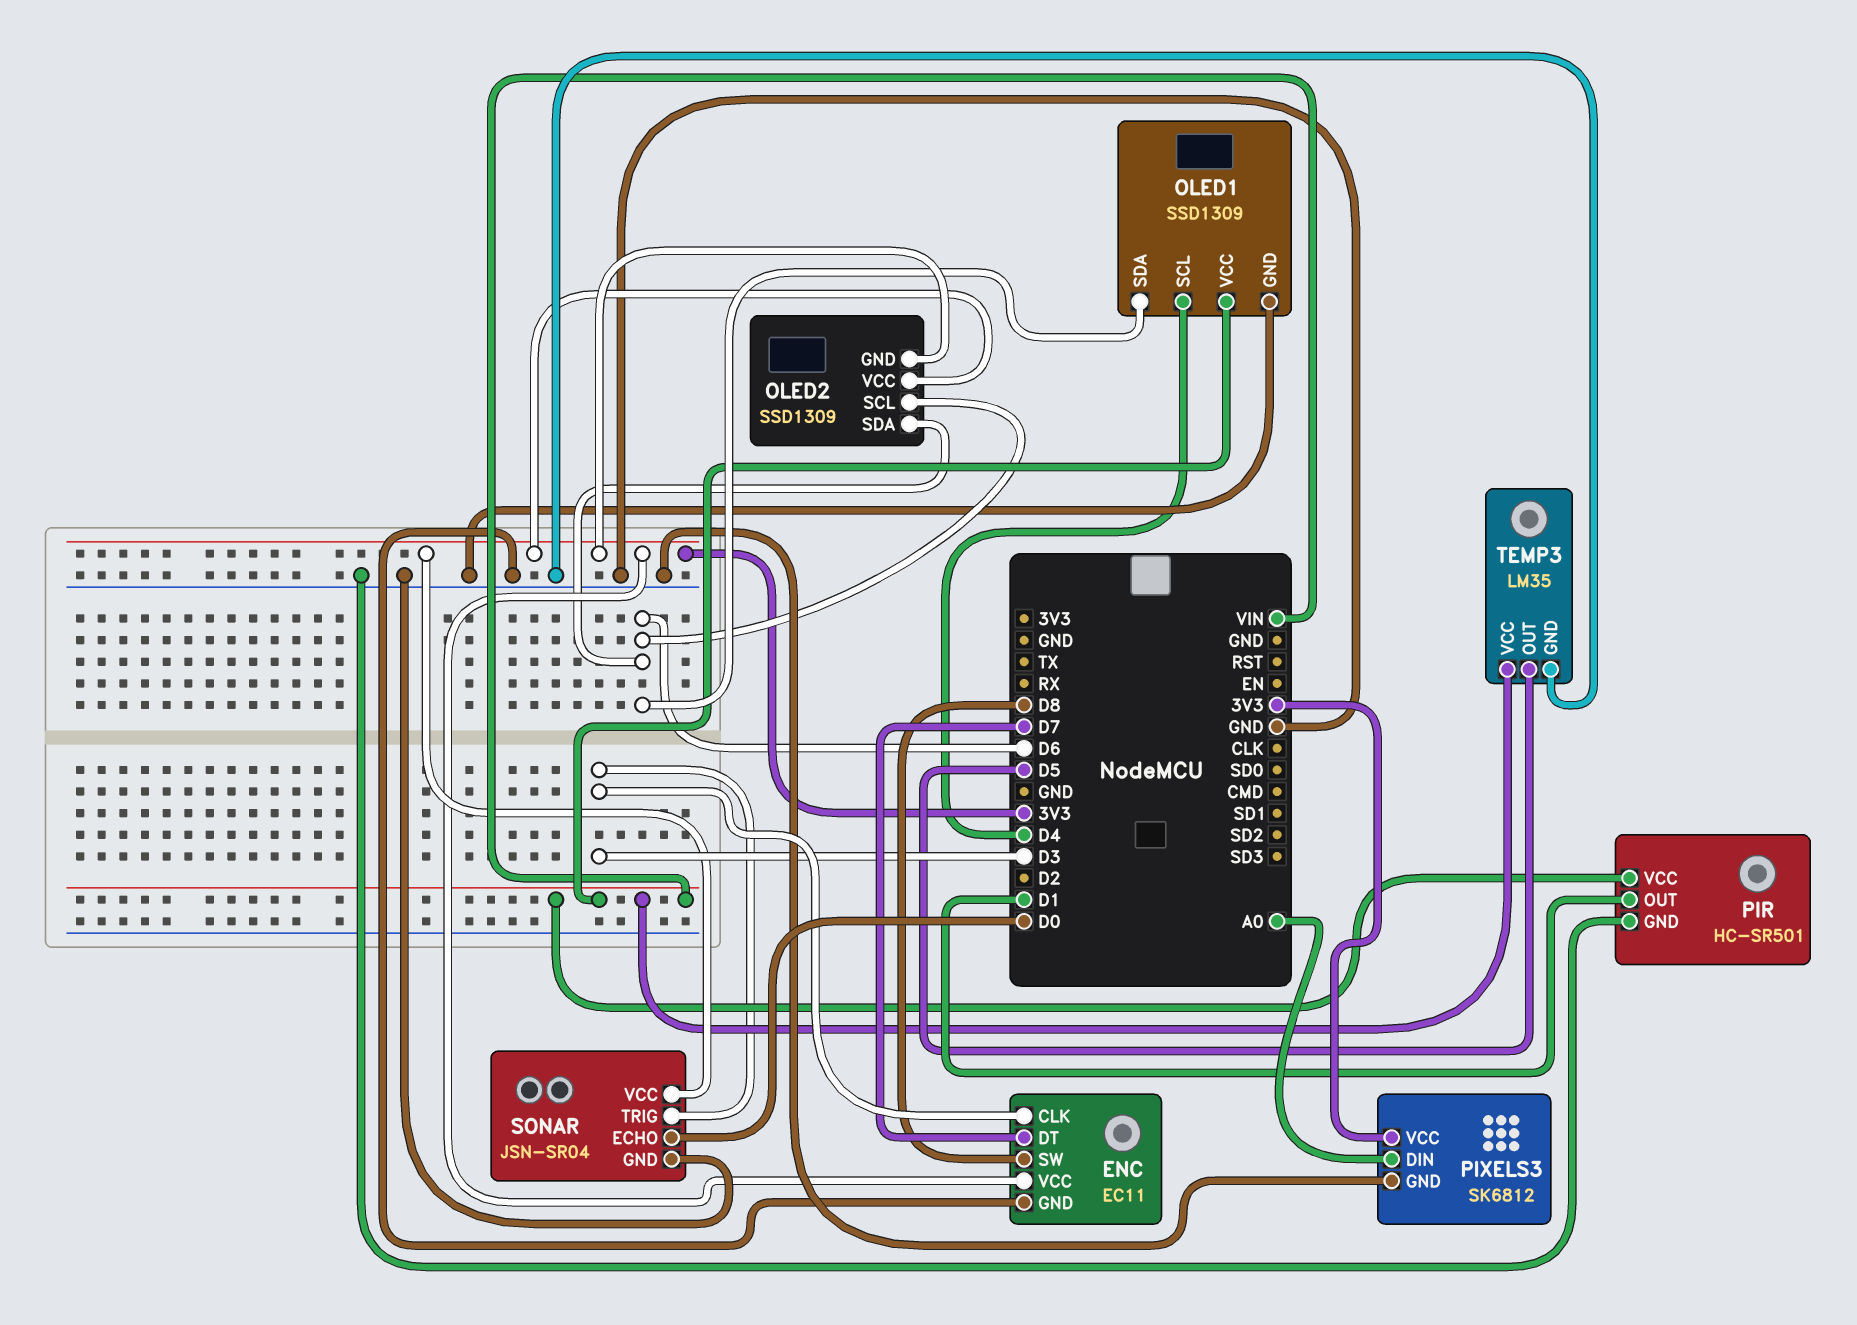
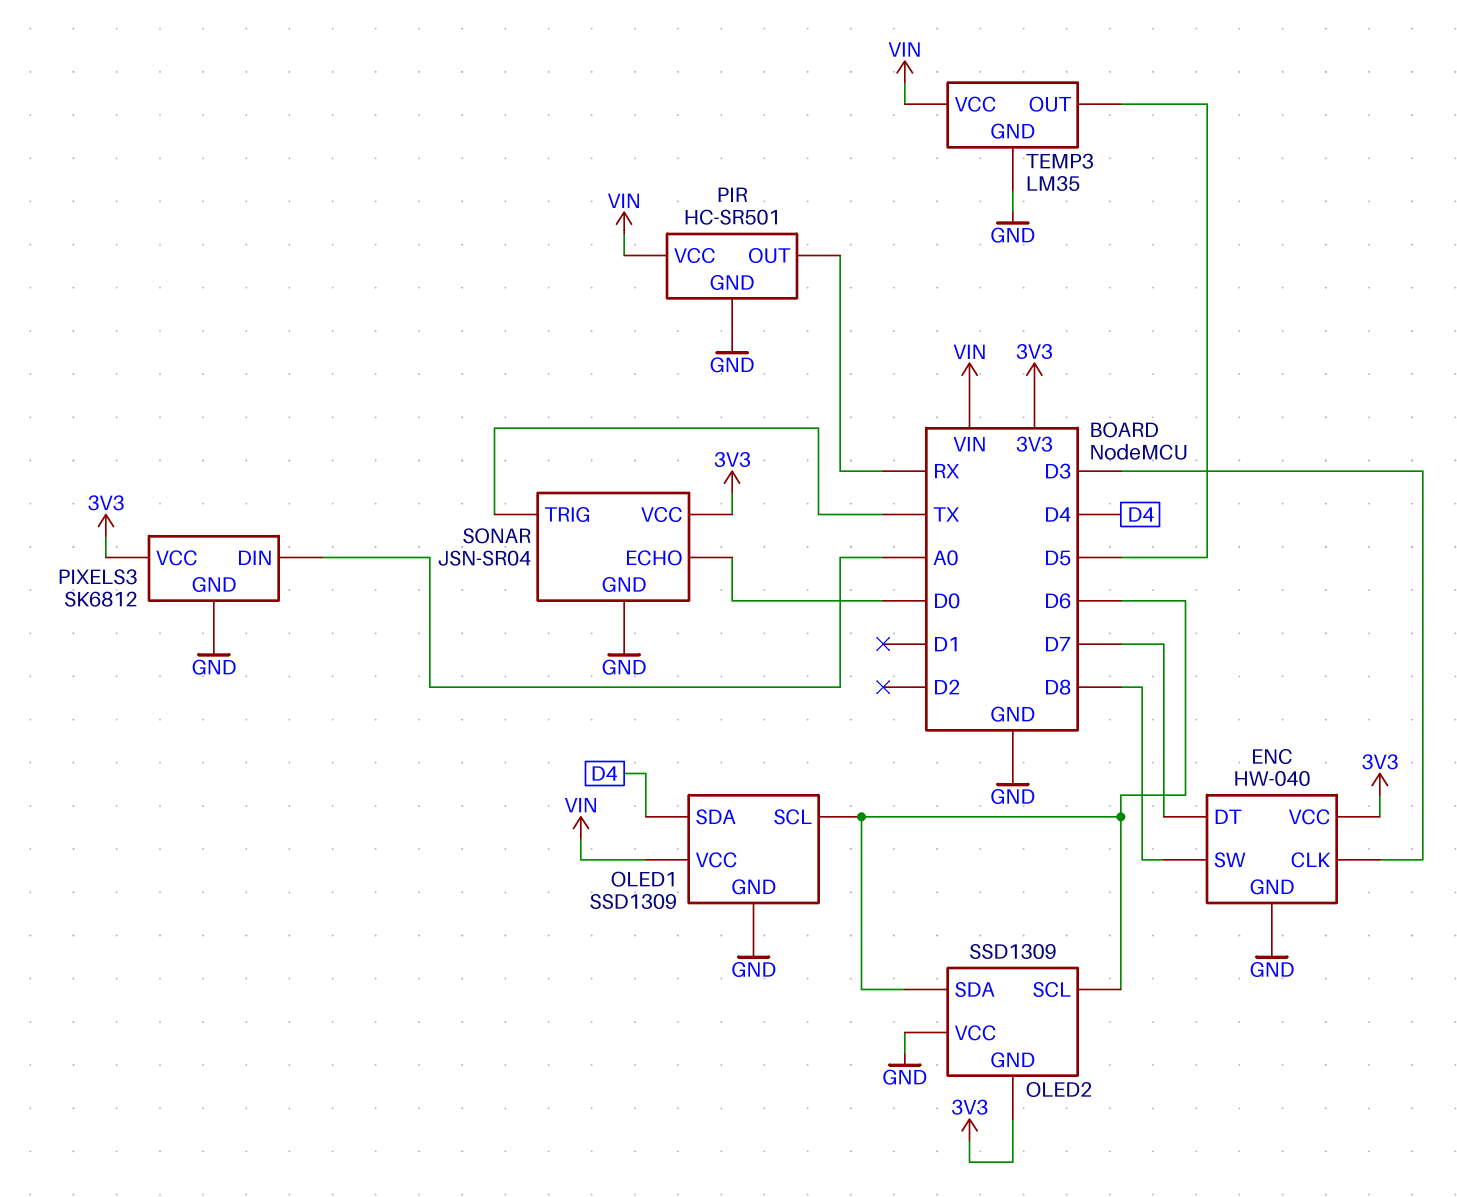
ENC: EC11 -> HW-040
OLED1 pin SCL: D4 -> D6
OLED1 pin SDA: D6 -> D4
OLED2 pin VCC: 3V3 -> GND
PIR pin OUT: D1 -> RX
SONAR pin TRIG: D3 -> TX

